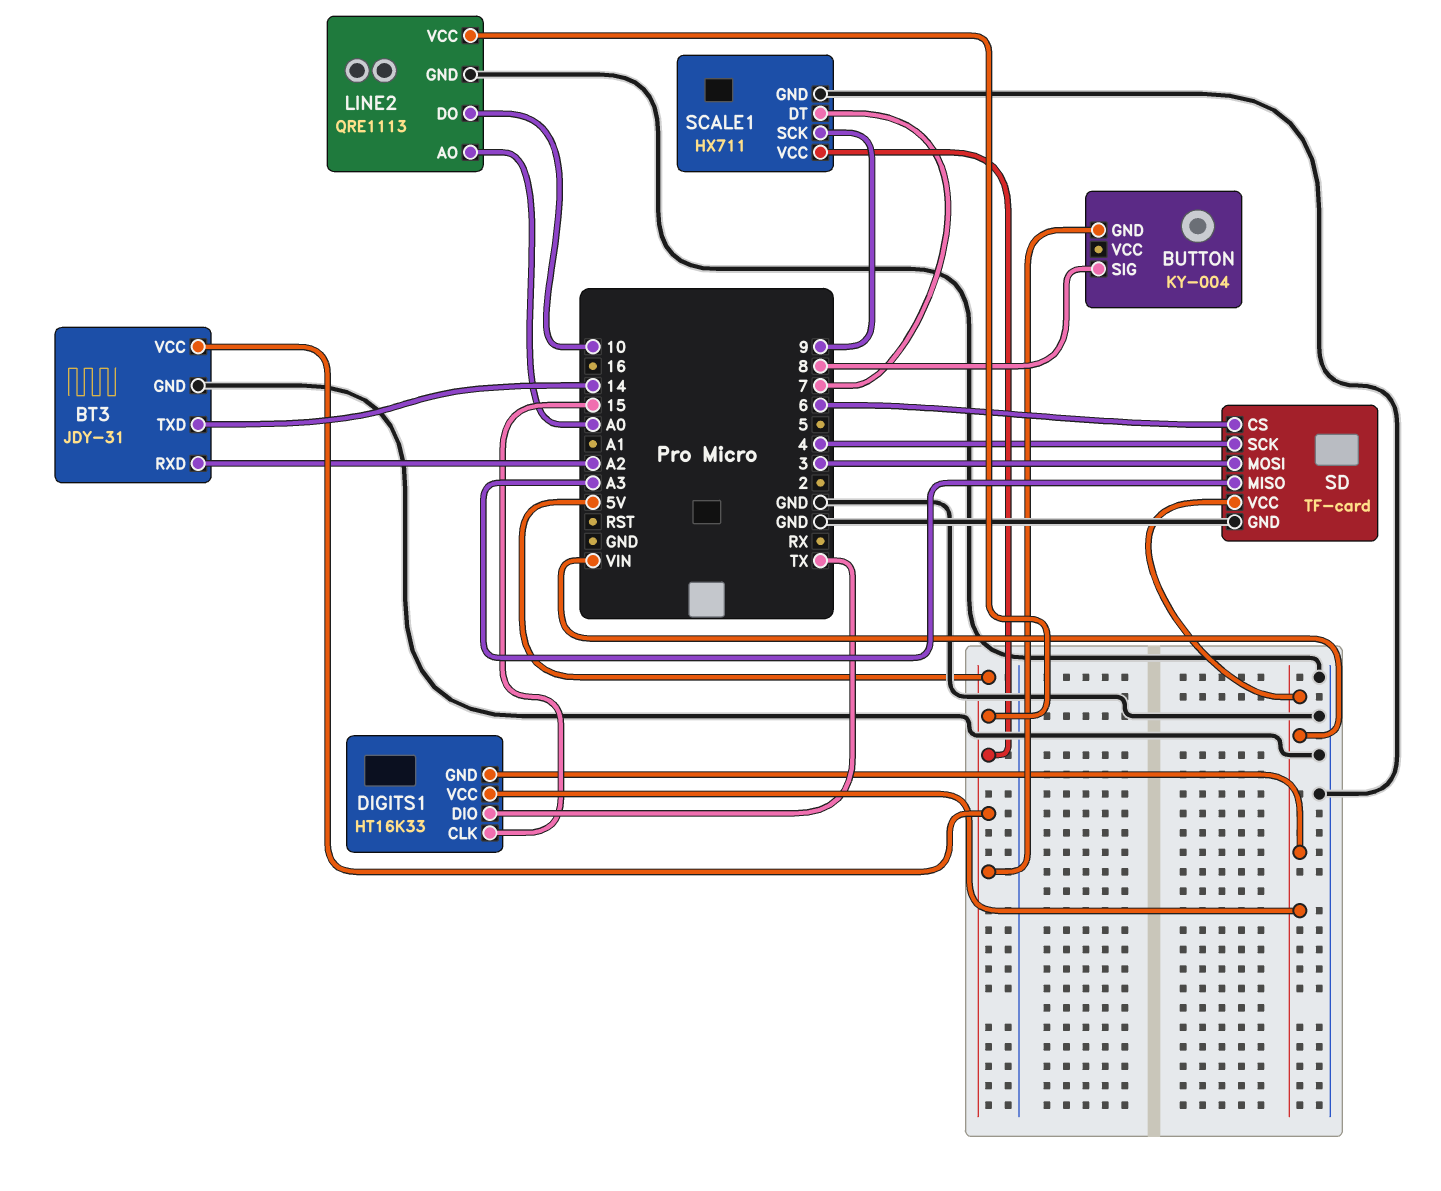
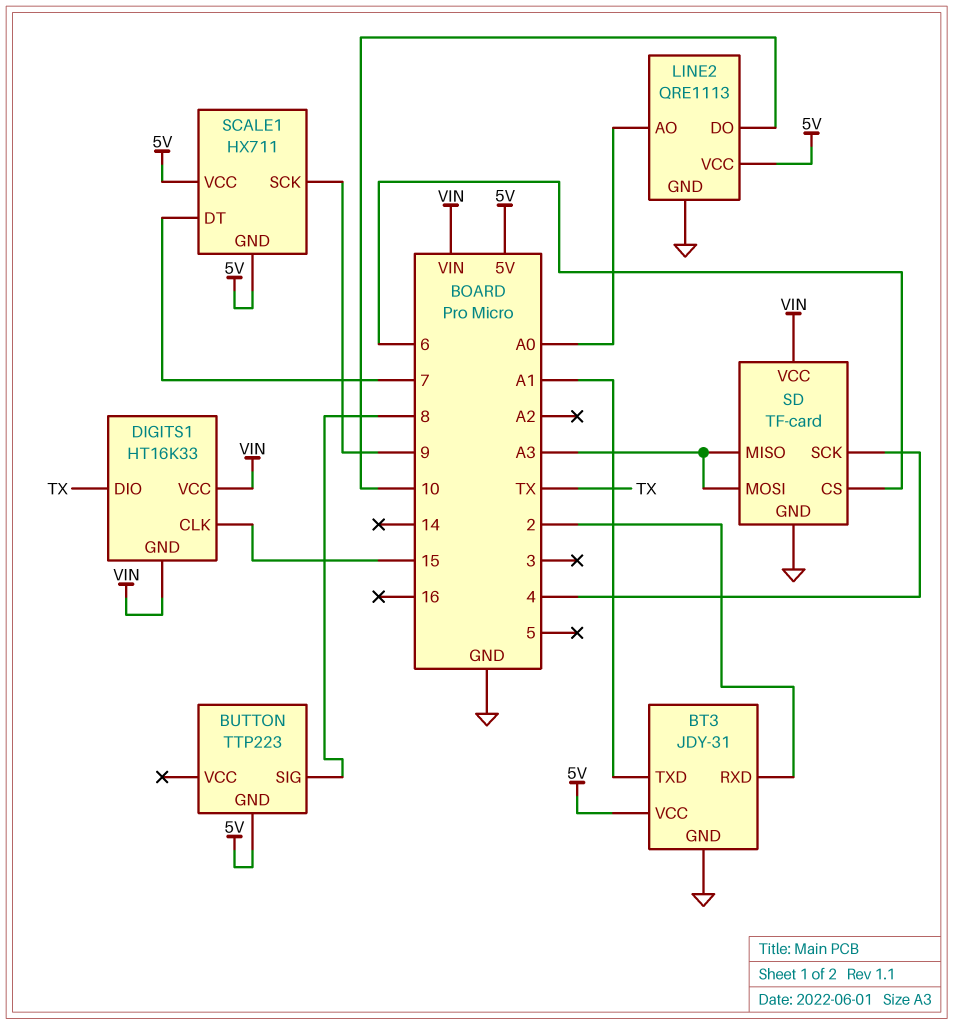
BT3 pin RXD: A2 -> 2
BT3 pin TXD: 14 -> A1
BUTTON: KY-004 -> TTP223
SCALE1 pin GND: GND -> 5V
SD pin MOSI: 3 -> A3

